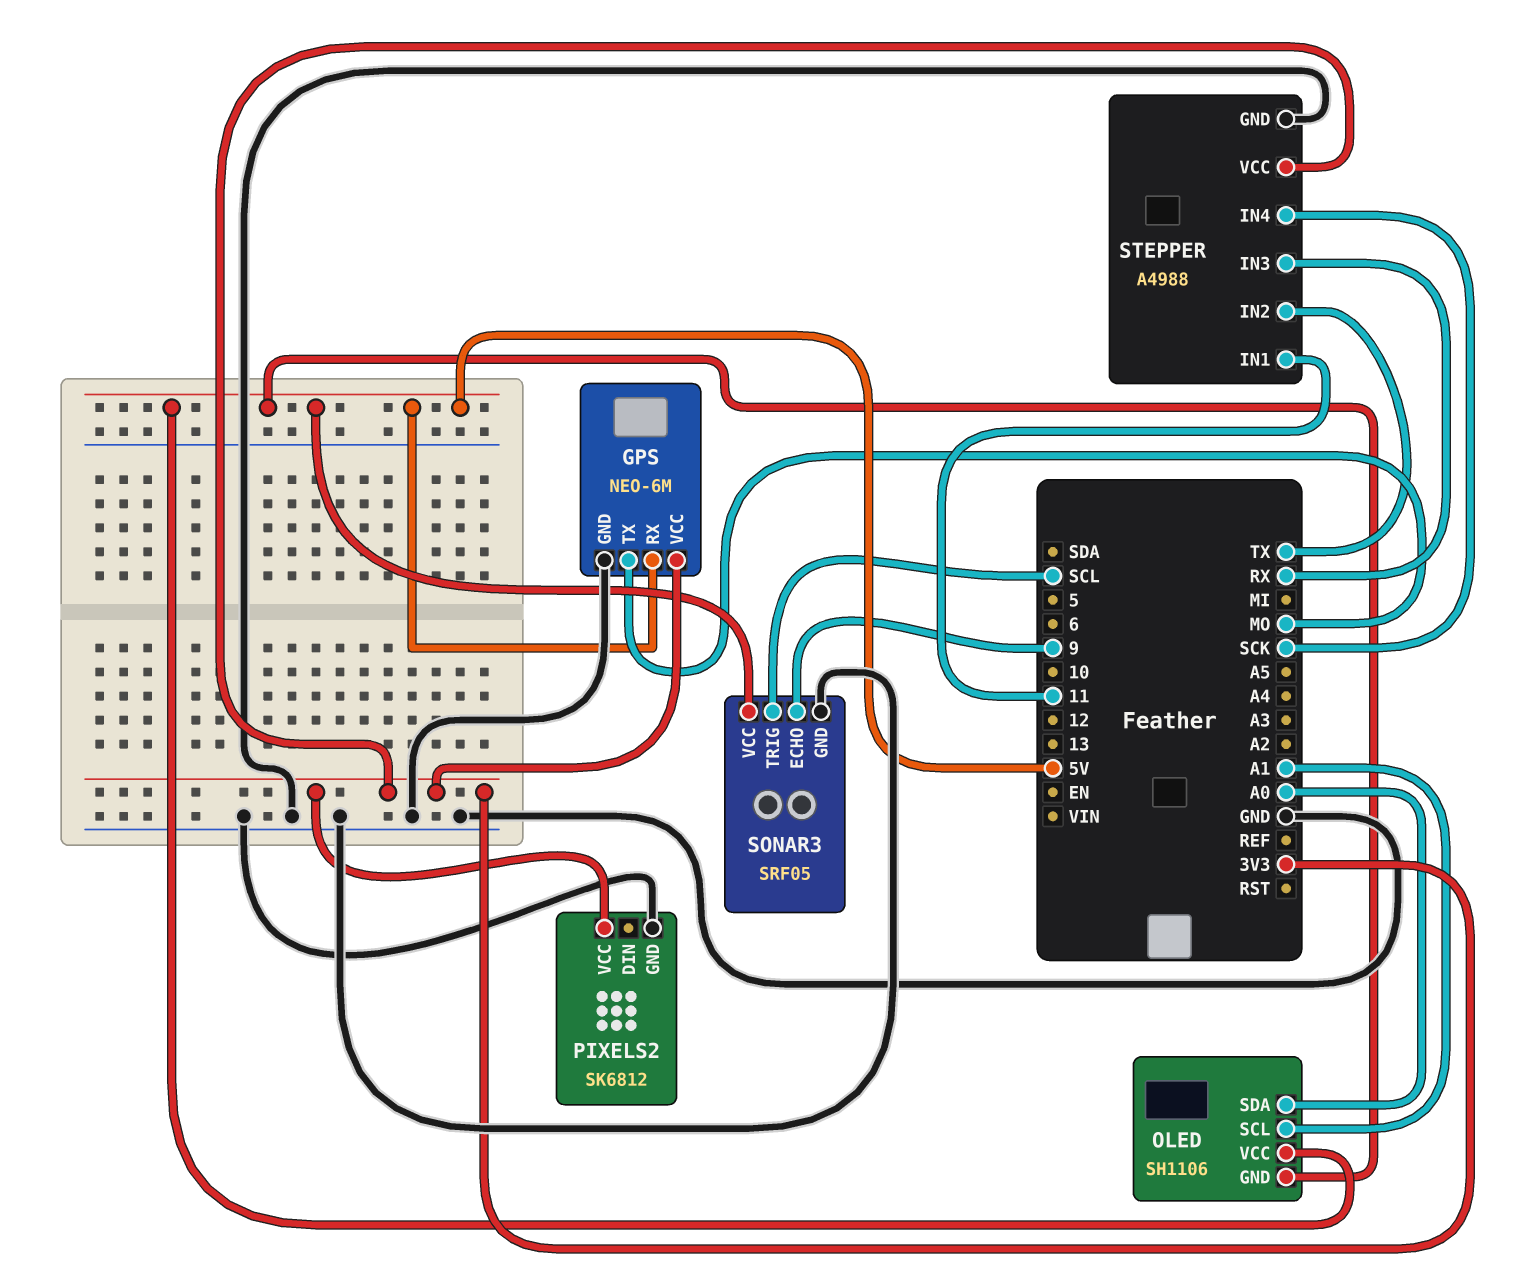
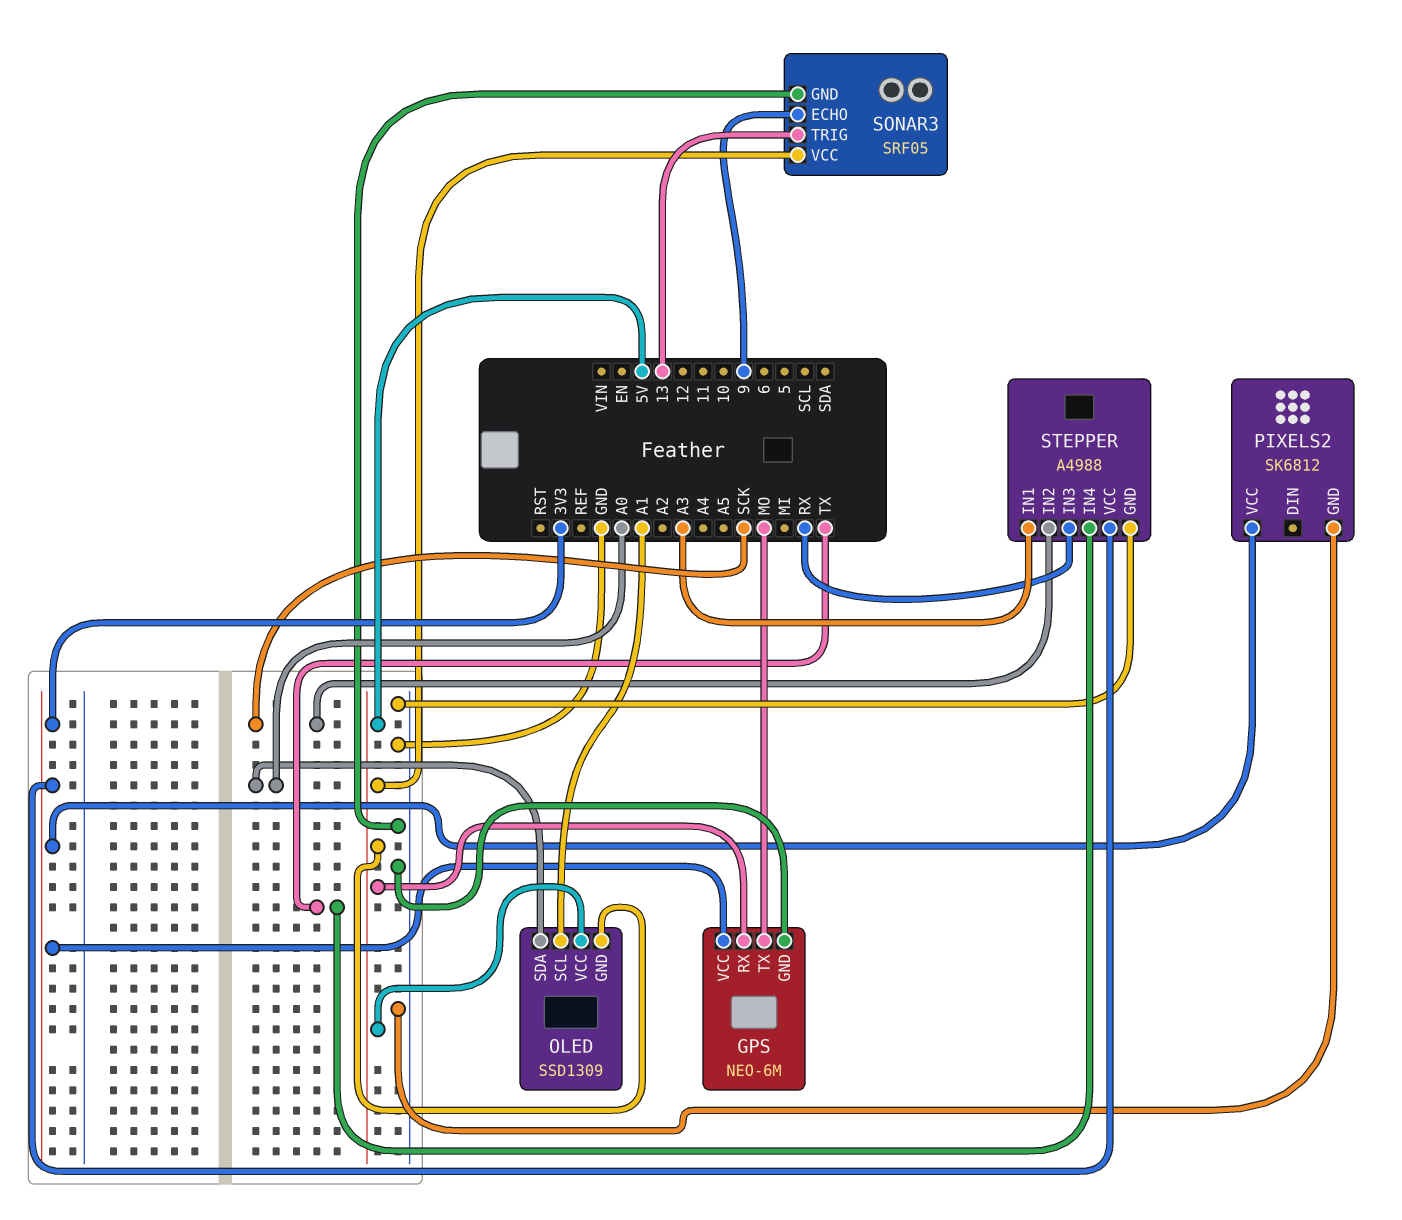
OLED: SH1106 -> SSD1309
SONAR3 pin TRIG: SCL -> 13
STEPPER pin IN1: 11 -> A3
STEPPER pin IN2: TX -> SCK
STEPPER pin IN4: SCK -> TX

